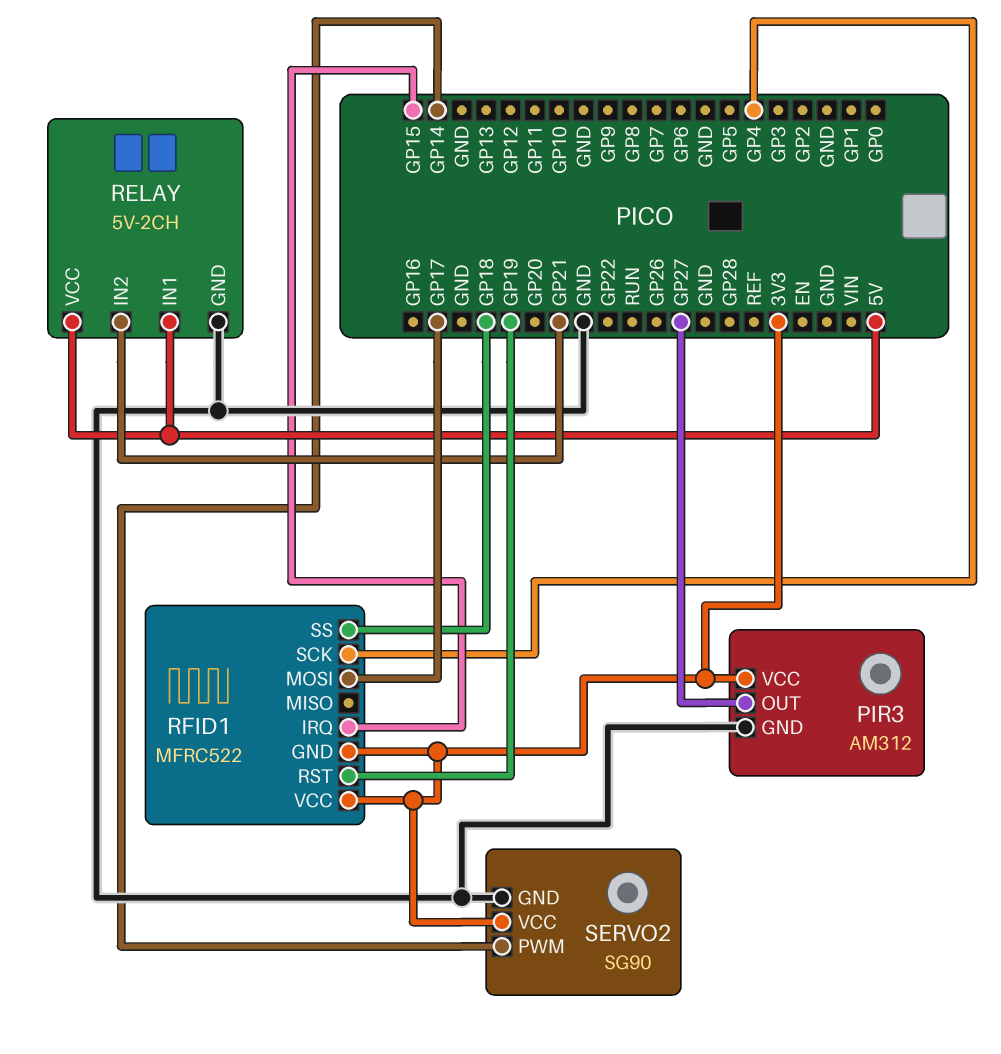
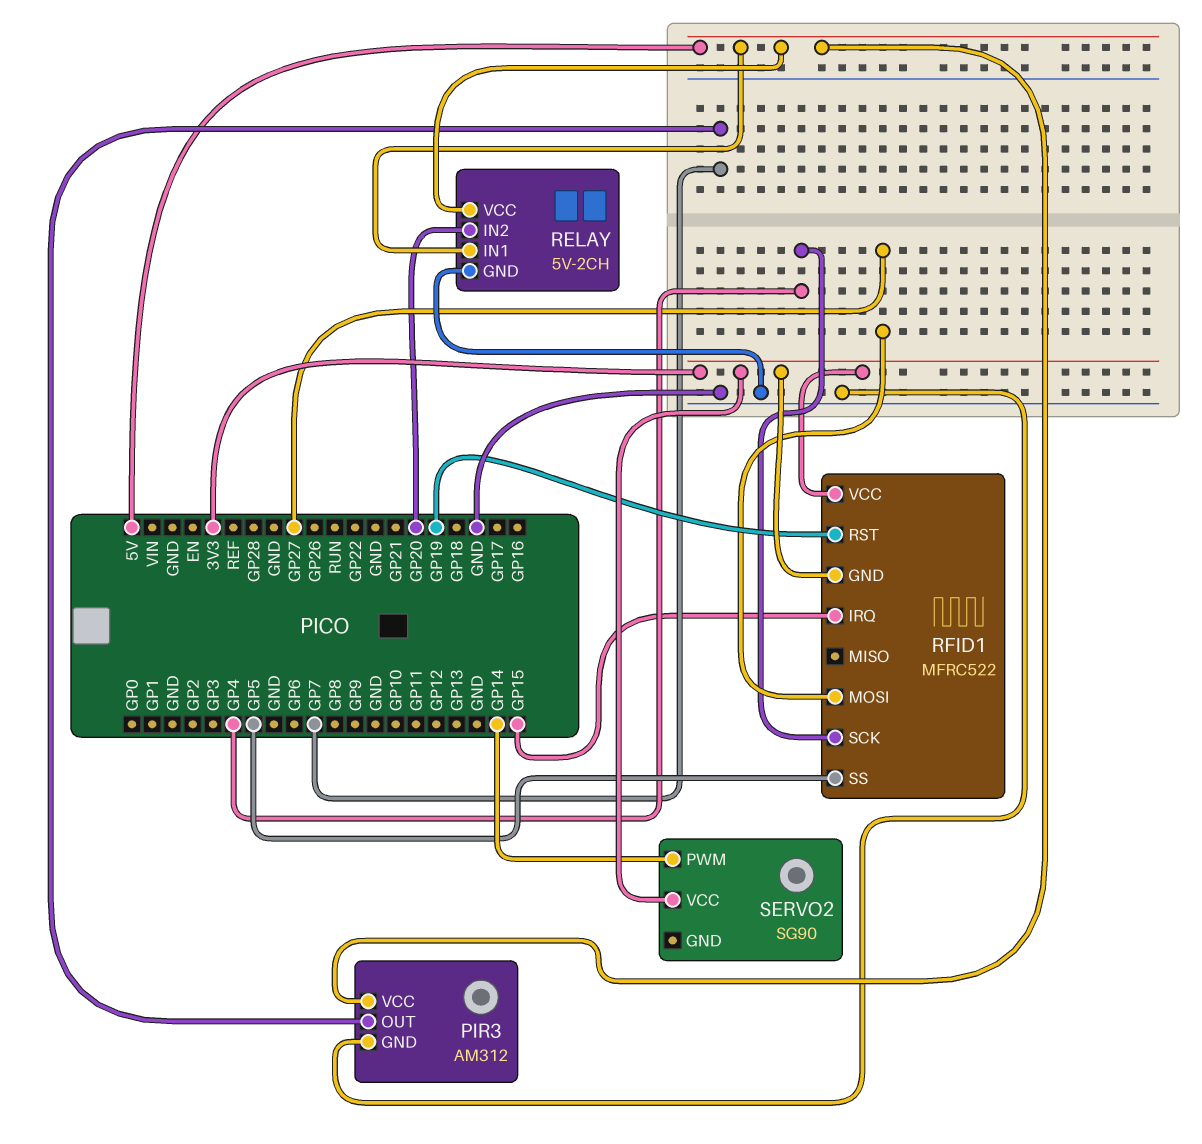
PIR3 pin OUT: GP27 -> GP7
PIR3 pin VCC: 3V3 -> 5V
RELAY pin IN2: GP21 -> GP20
RFID1 pin MOSI: GP17 -> GP27
RFID1 pin SS: GP18 -> GP5
SERVO2 pin GND: GND -> none

